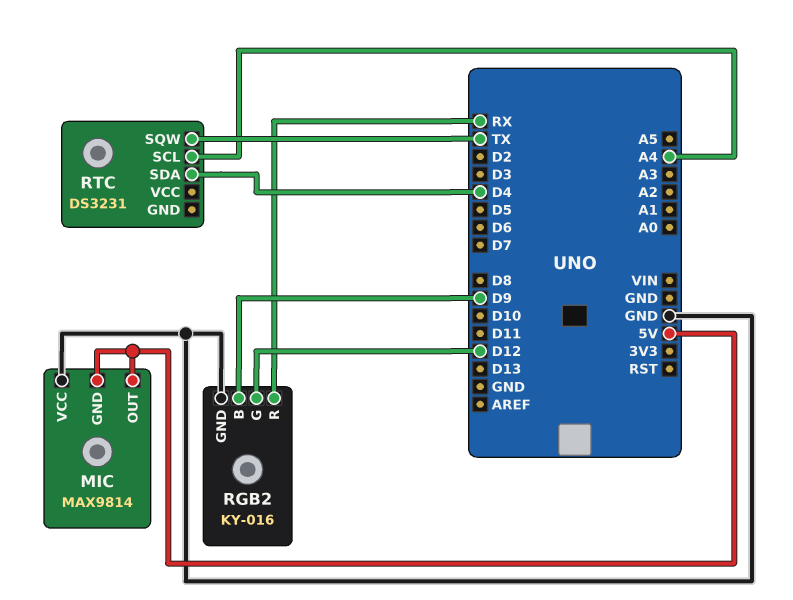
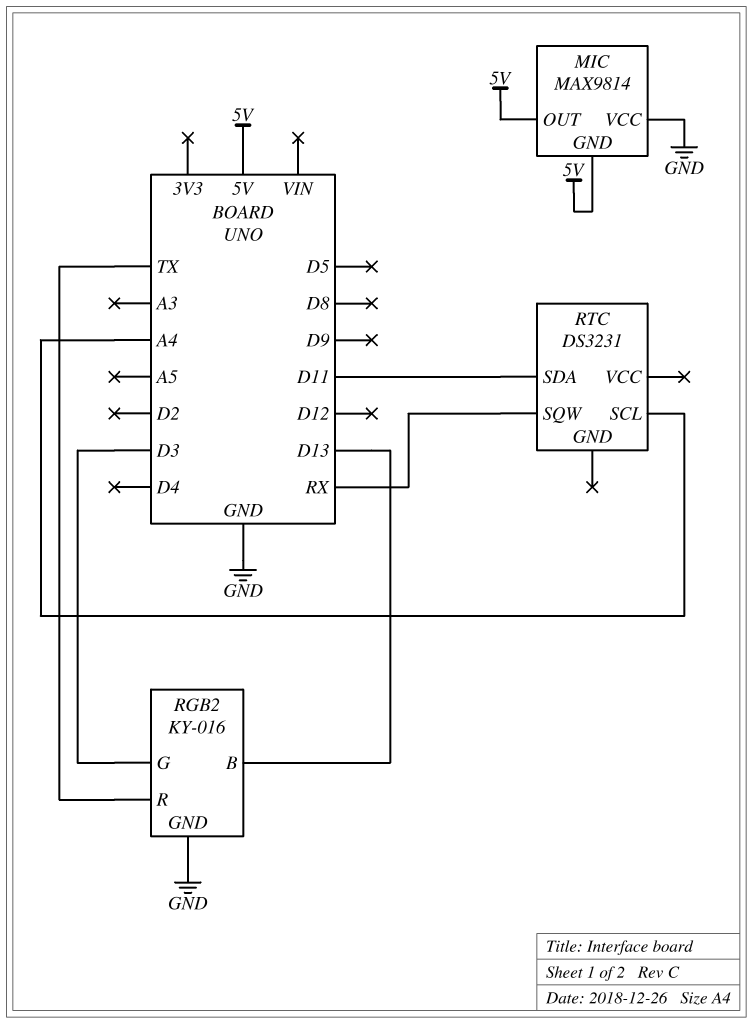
RGB2 pin B: D9 -> D13
RGB2 pin G: D12 -> D3
RGB2 pin R: RX -> TX
RTC pin SDA: D4 -> D11
RTC pin SQW: TX -> RX

